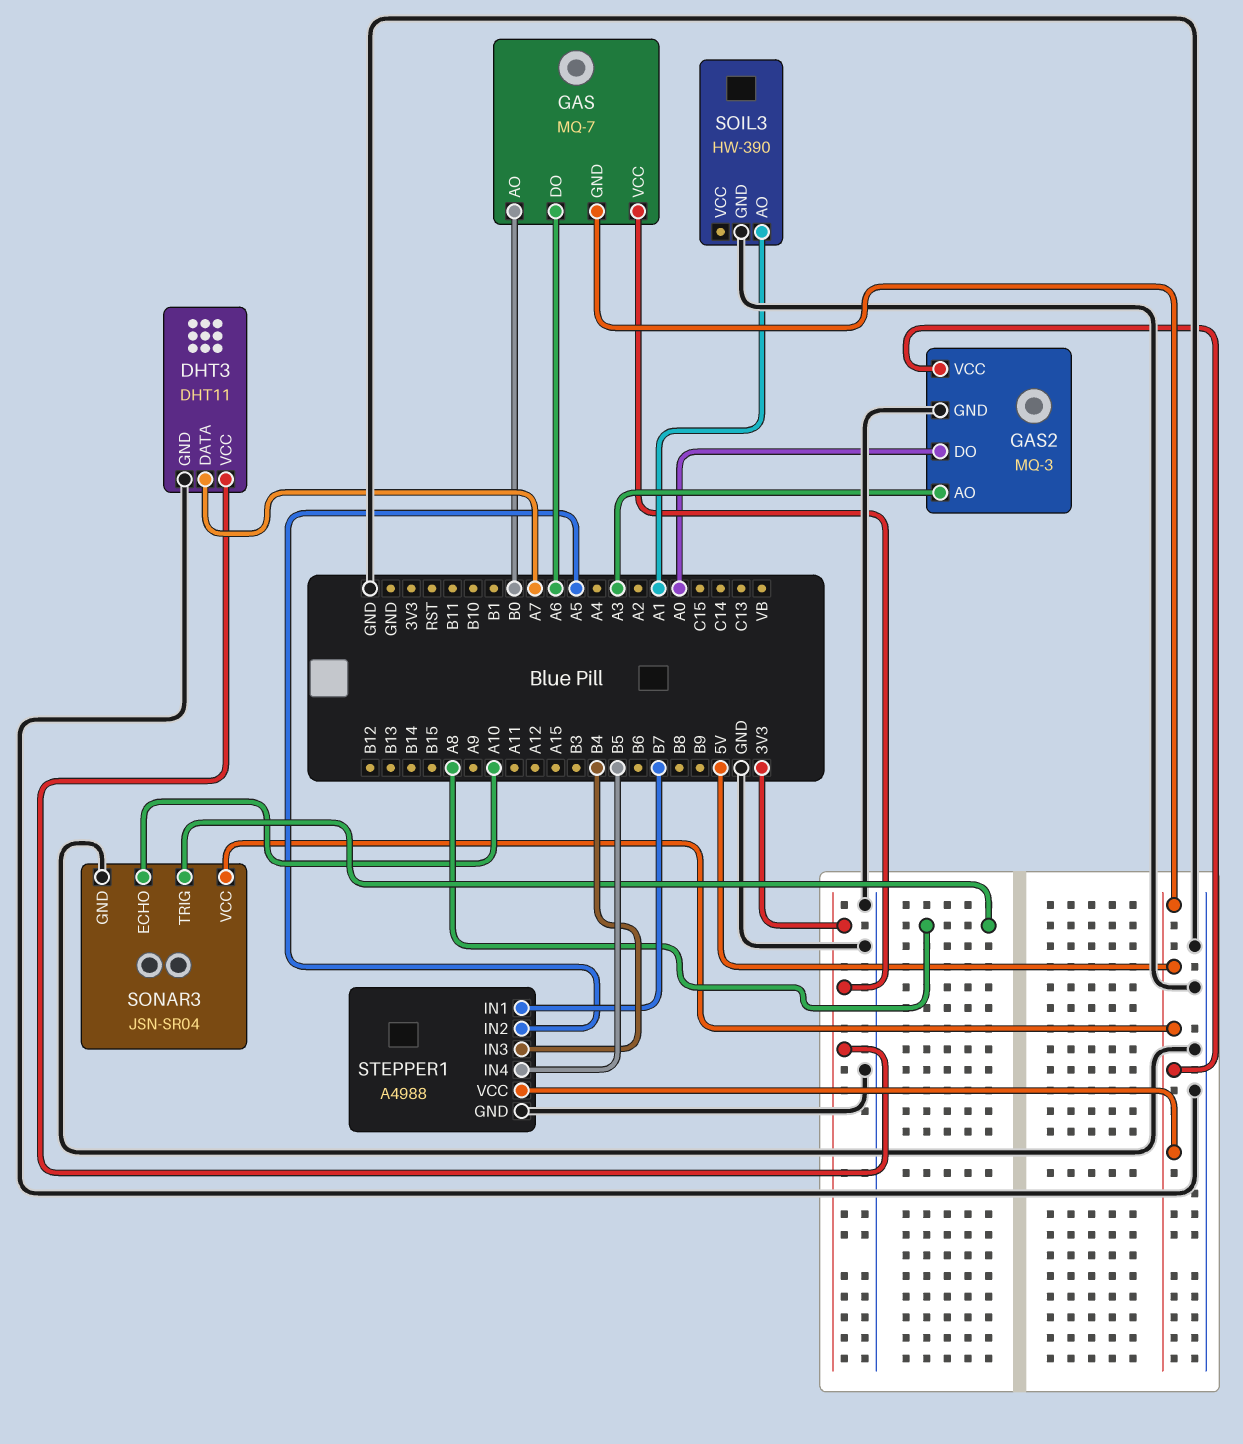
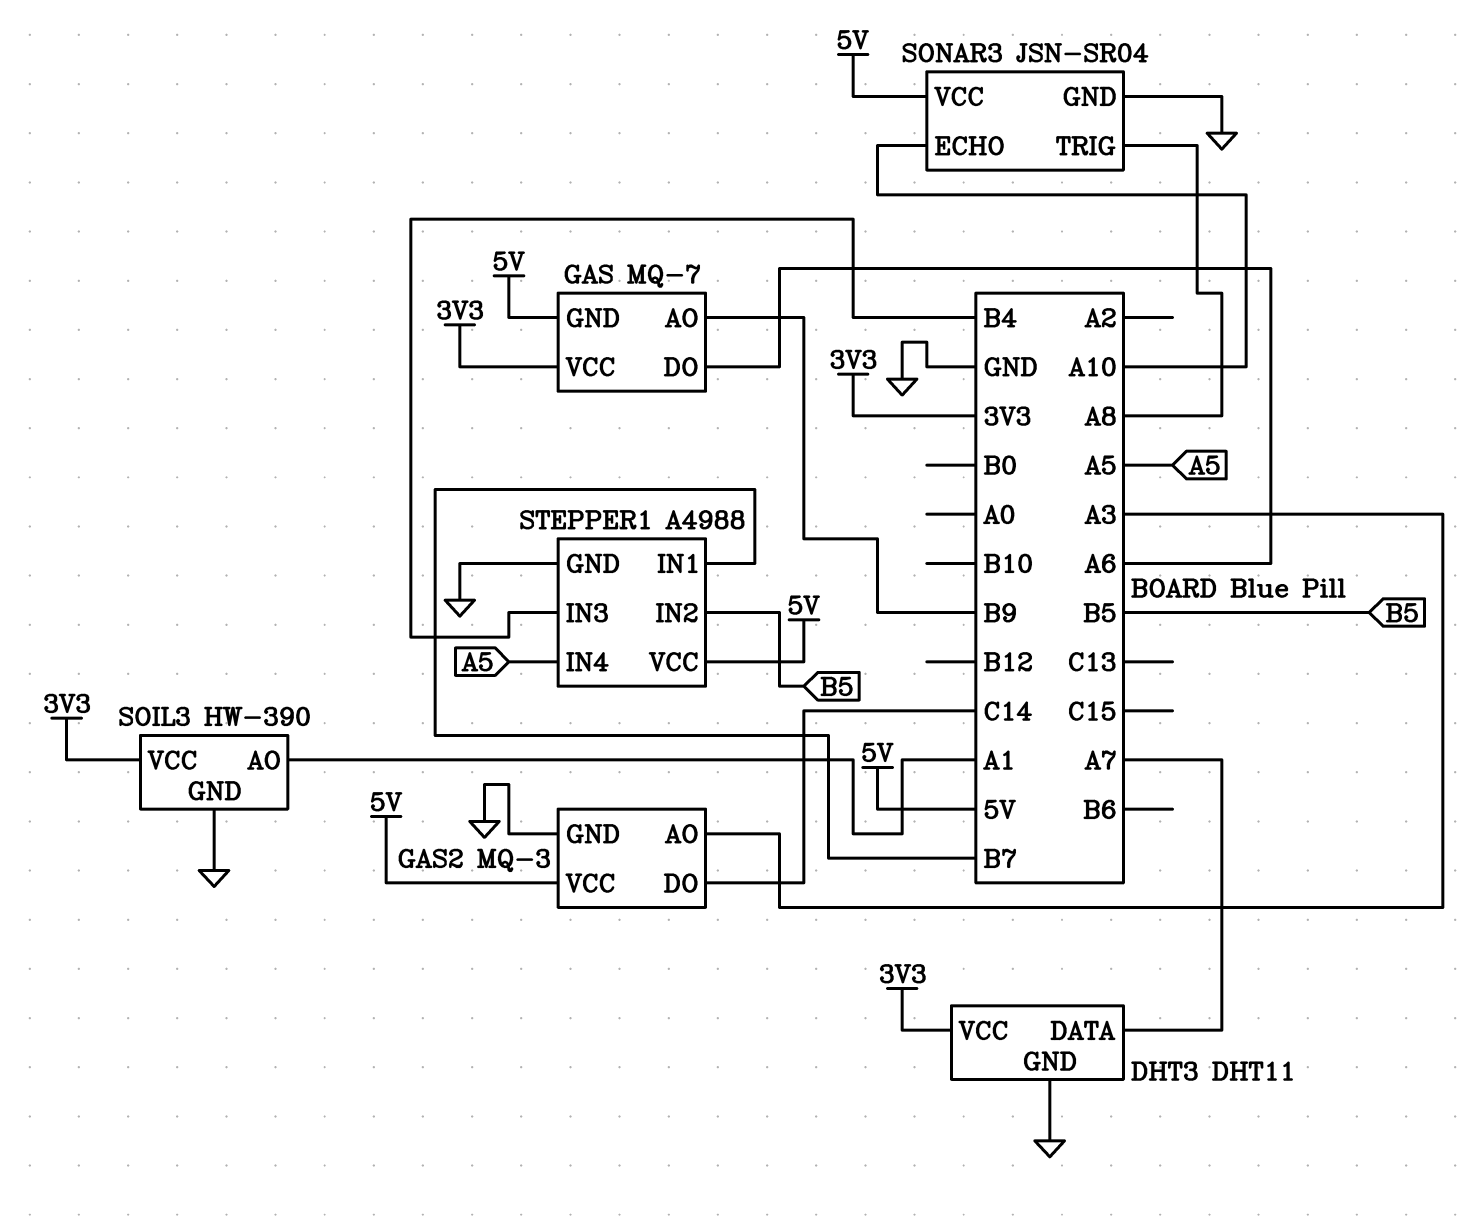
GAS pin AO: B0 -> B9
GAS2 pin DO: A0 -> C14
SOIL3 pin VCC: none -> 3V3
STEPPER1 pin IN2: A5 -> B5
STEPPER1 pin IN4: B5 -> A5

